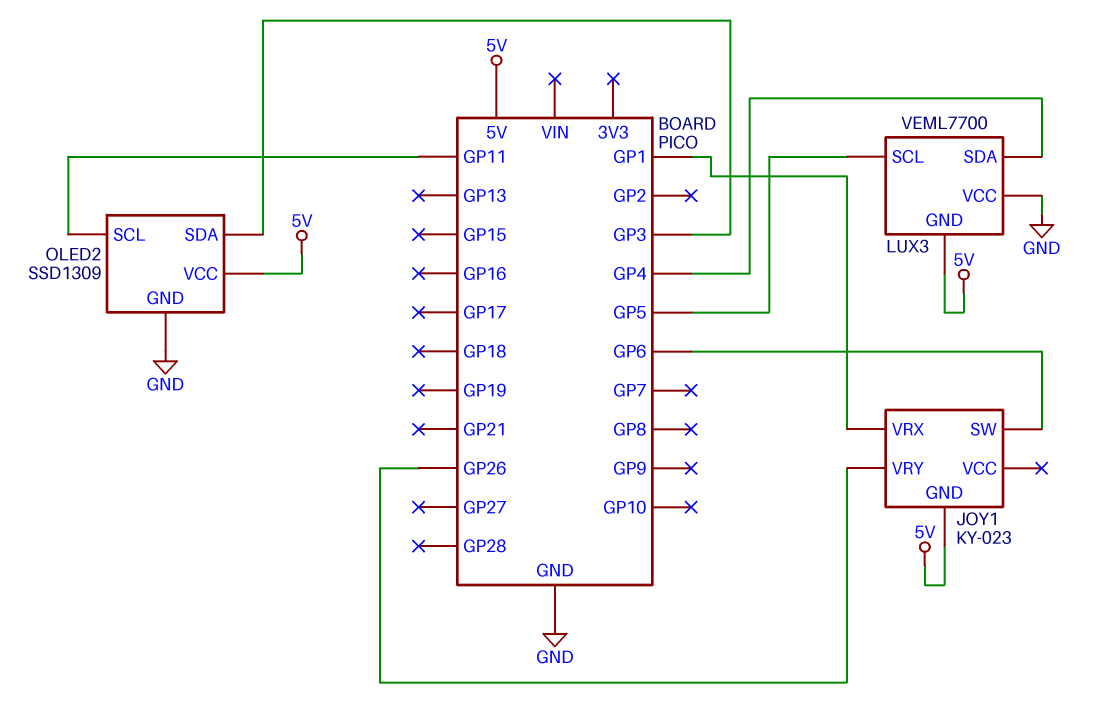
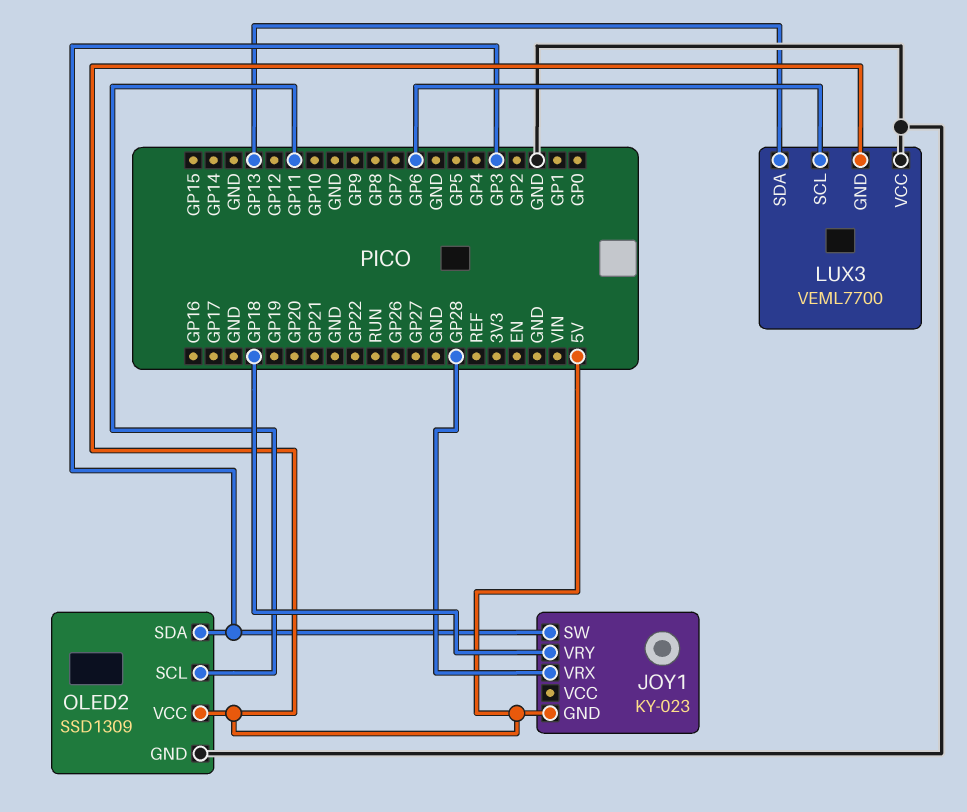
JOY1 pin SW: GP6 -> GP3
JOY1 pin VRX: GP1 -> GP28
JOY1 pin VRY: GP26 -> GP18
LUX3 pin SCL: GP5 -> GP6
LUX3 pin SDA: GP4 -> GP13

